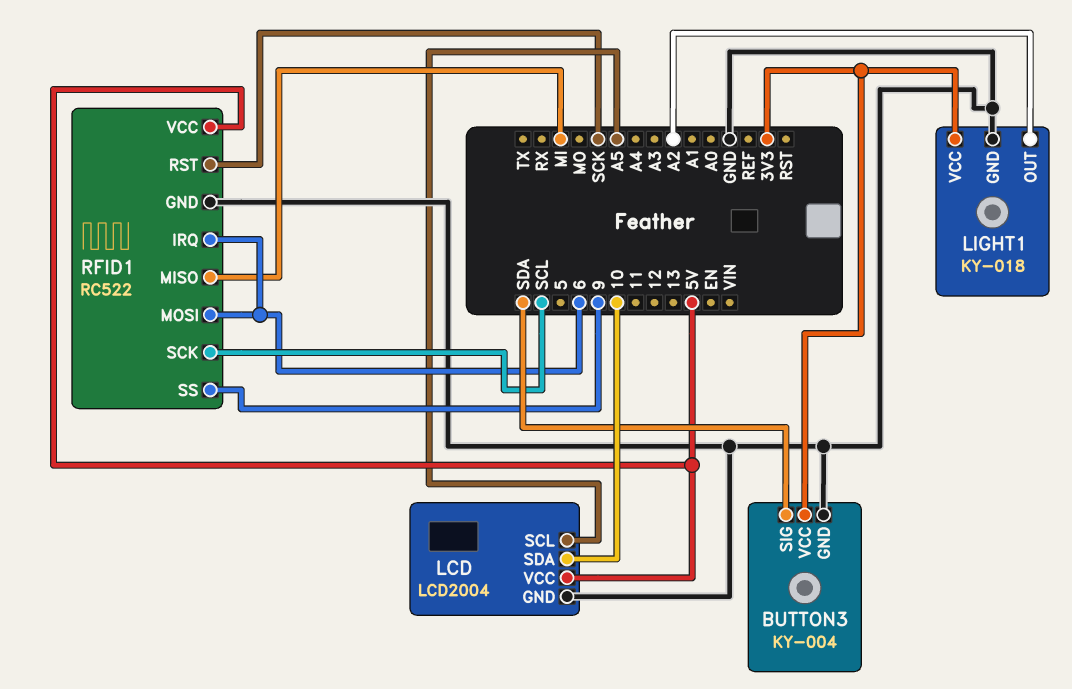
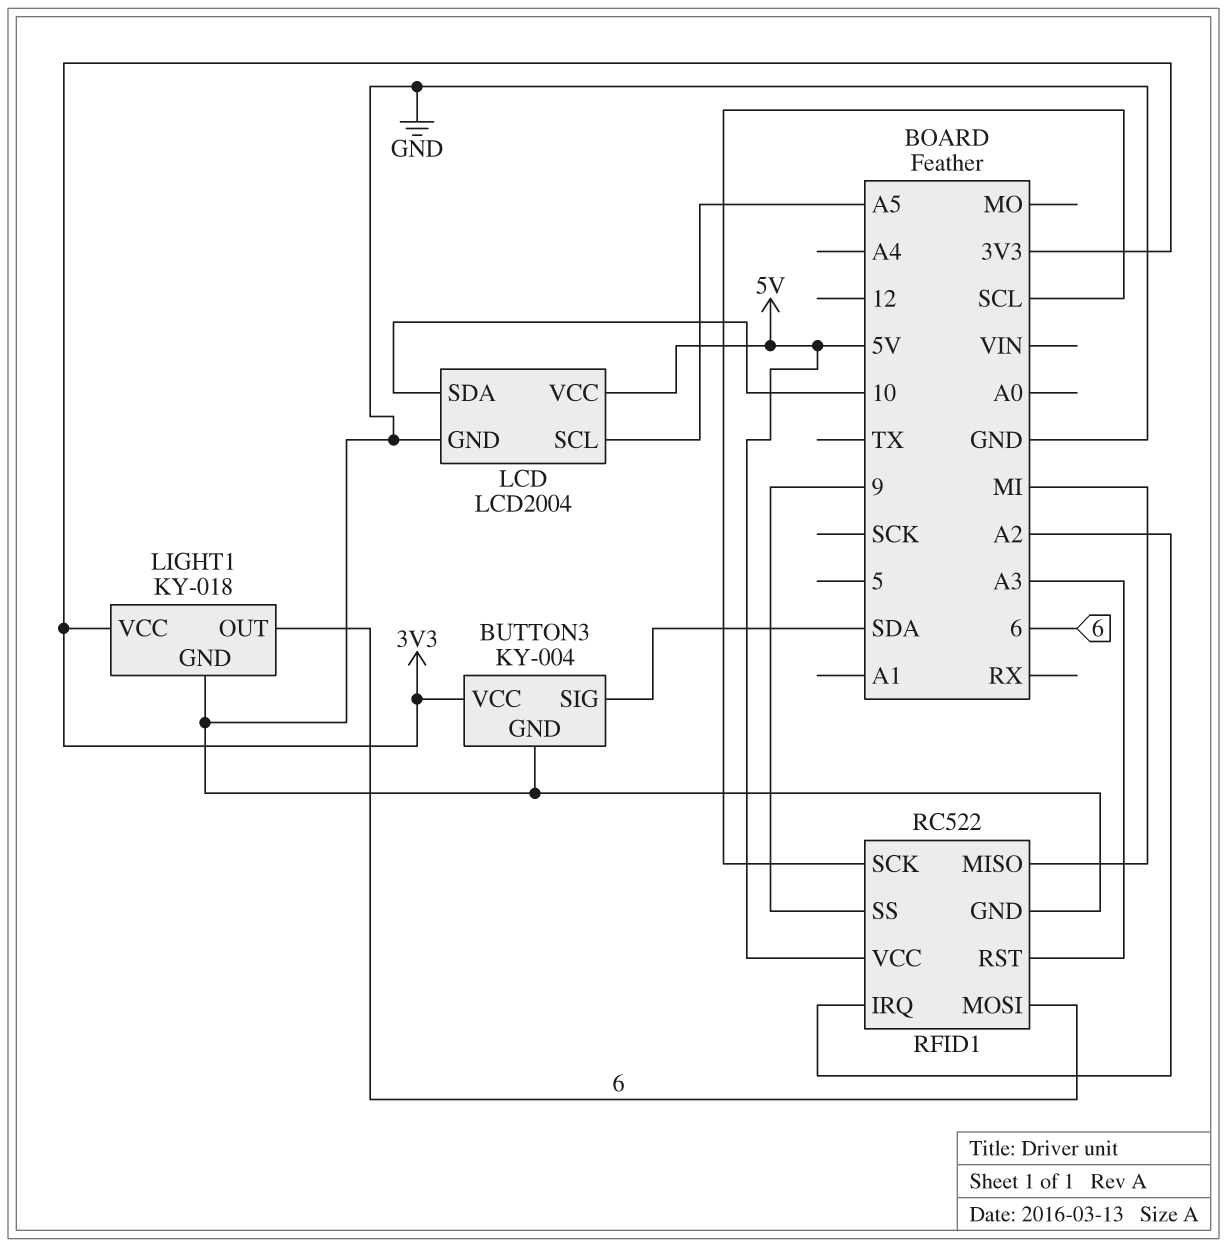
LIGHT1 pin OUT: A2 -> 6
RFID1 pin IRQ: 6 -> A2
RFID1 pin RST: SCK -> A3

